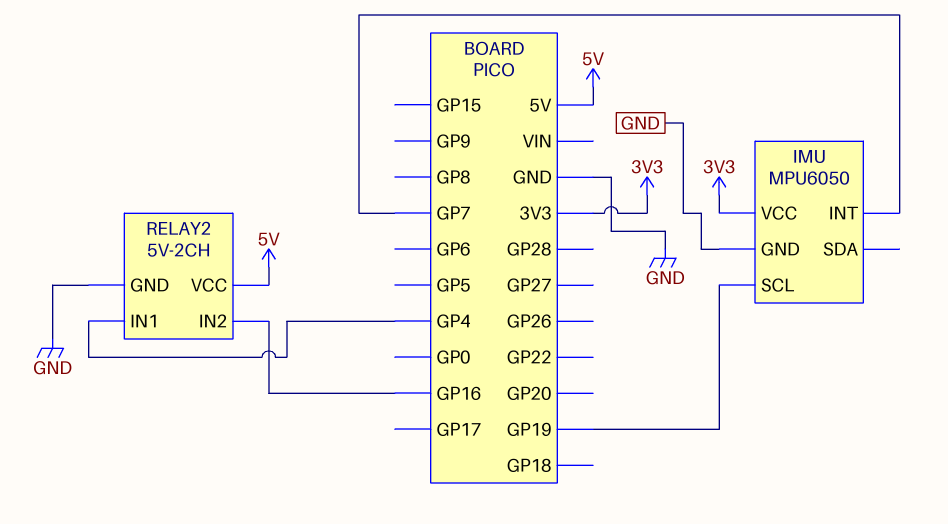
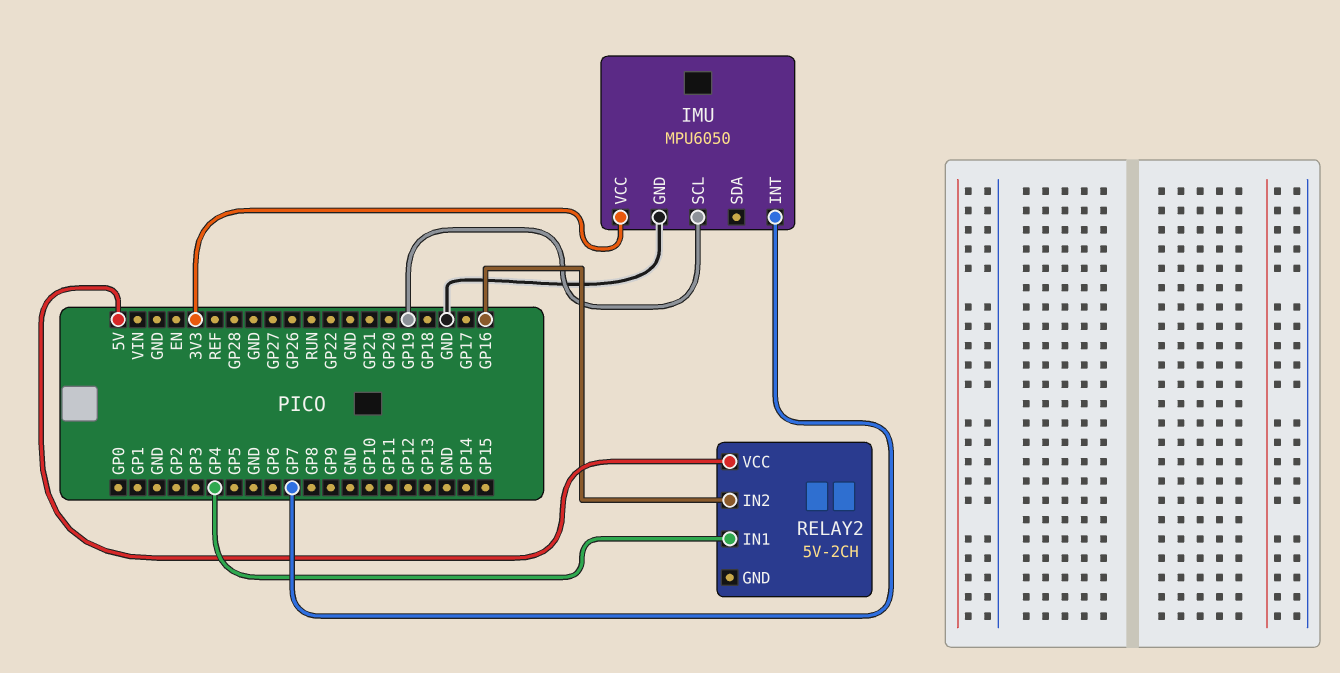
RELAY2 pin GND: GND -> none

